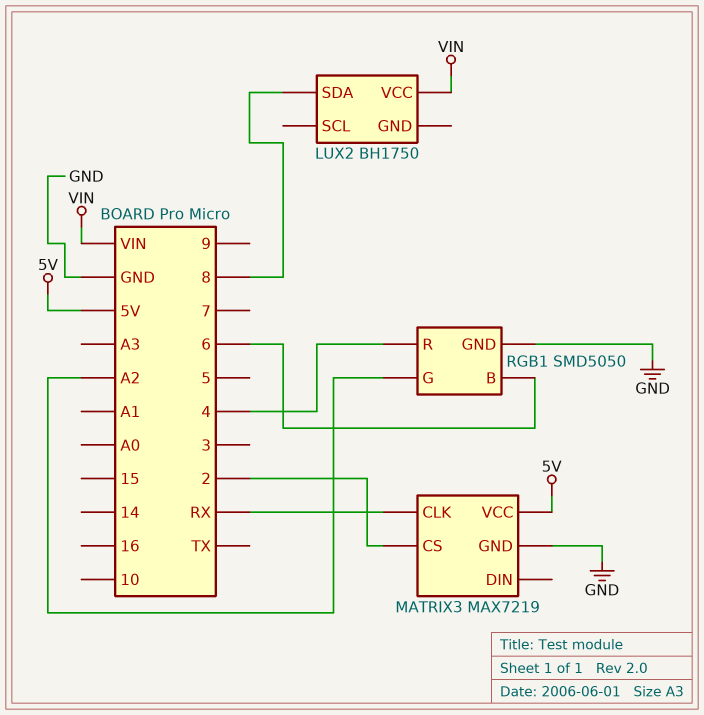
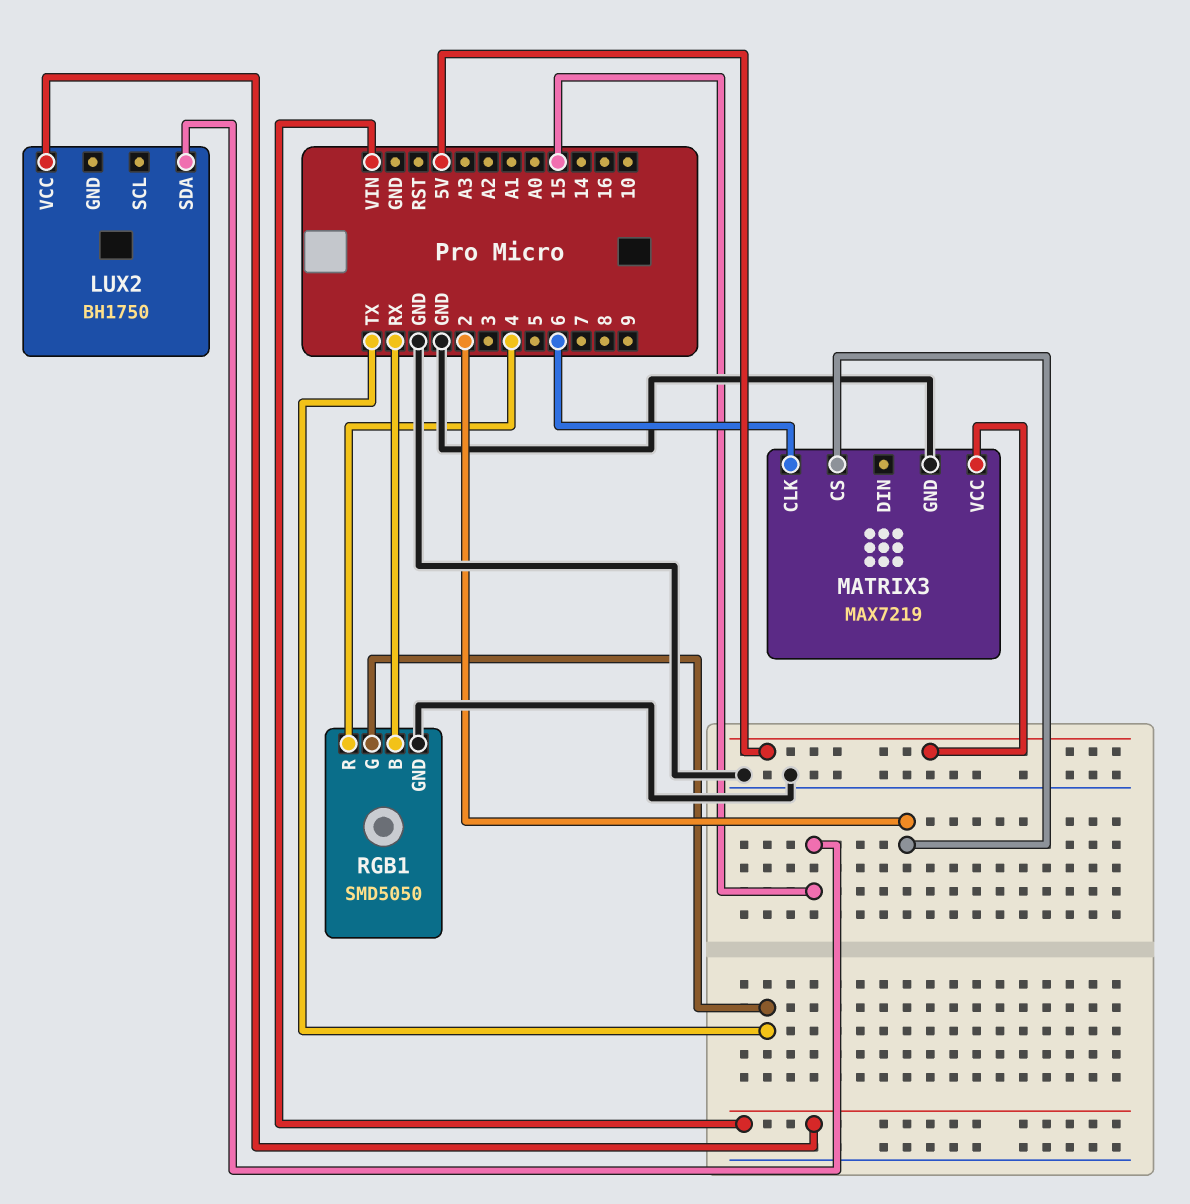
LUX2 pin SDA: 8 -> 15
MATRIX3 pin CLK: RX -> 6
RGB1 pin B: 6 -> RX
RGB1 pin G: A2 -> TX

